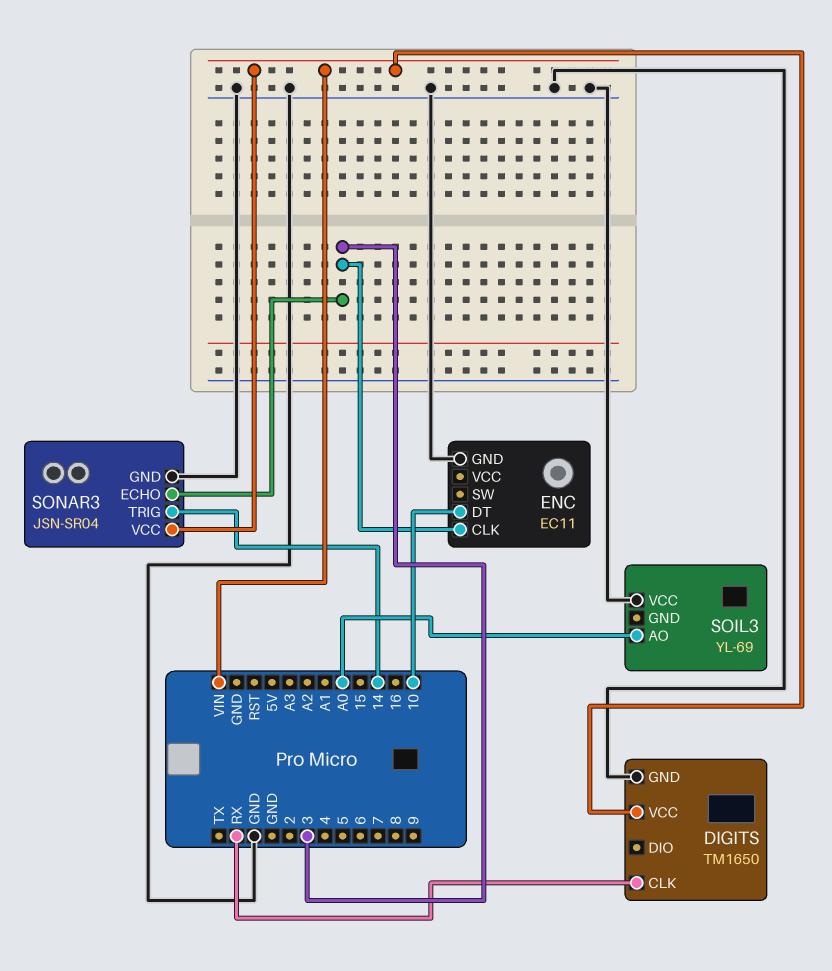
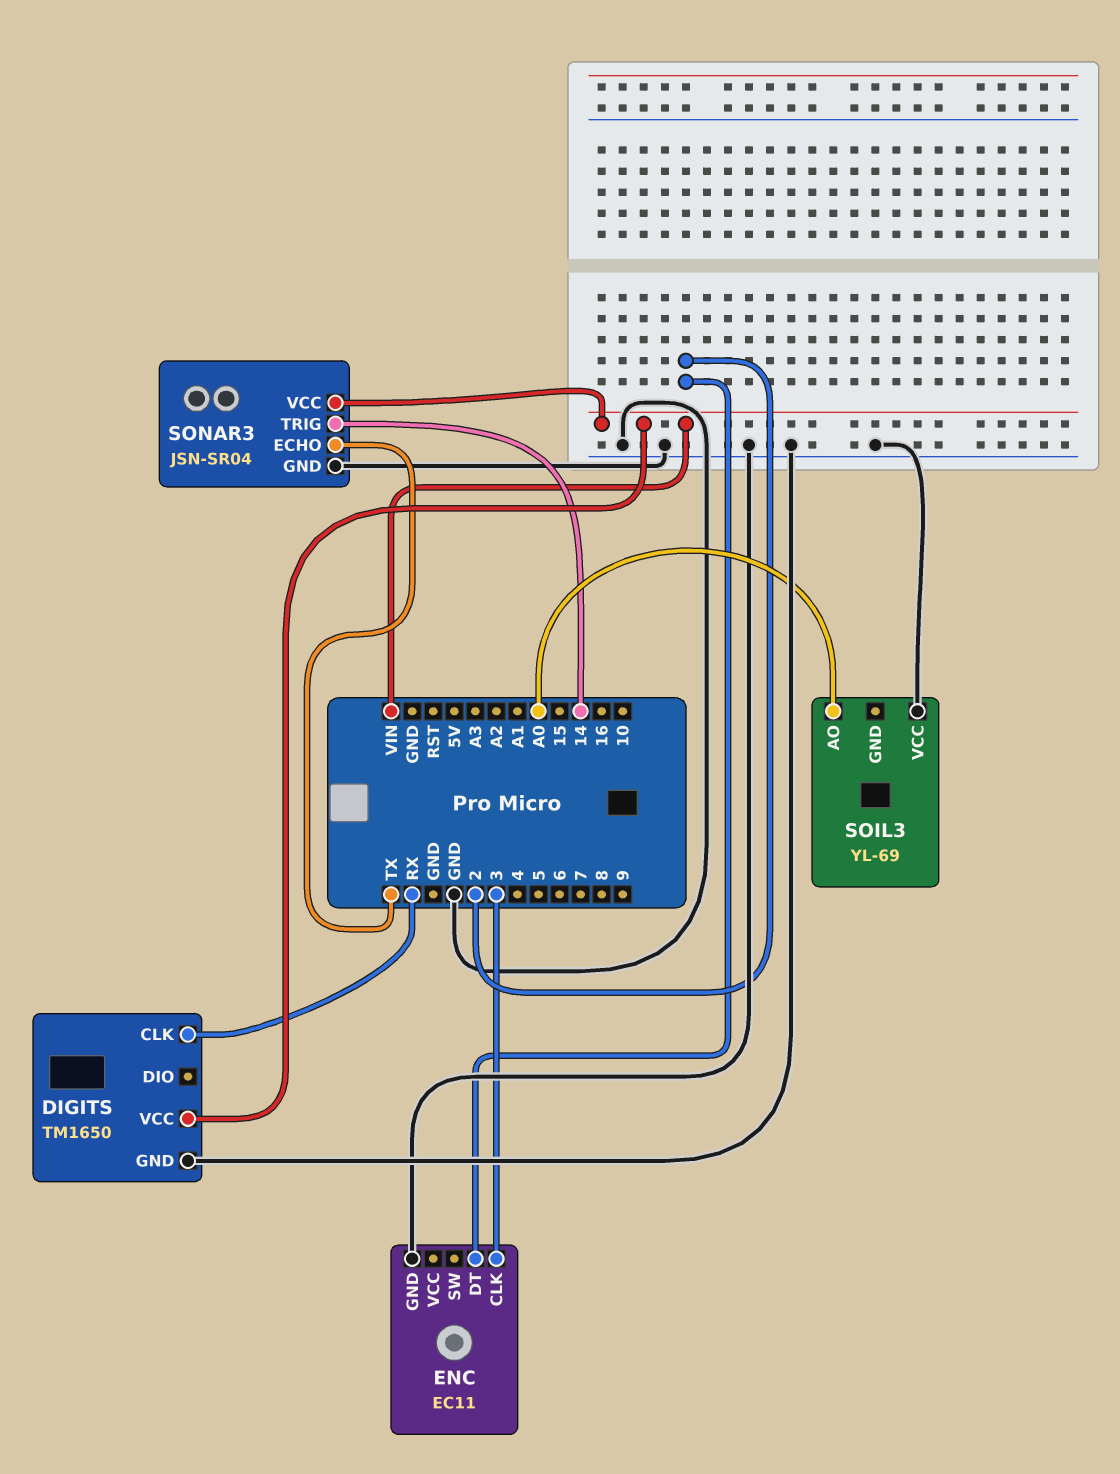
ENC pin DT: 10 -> 2
SONAR3 pin ECHO: 3 -> TX

